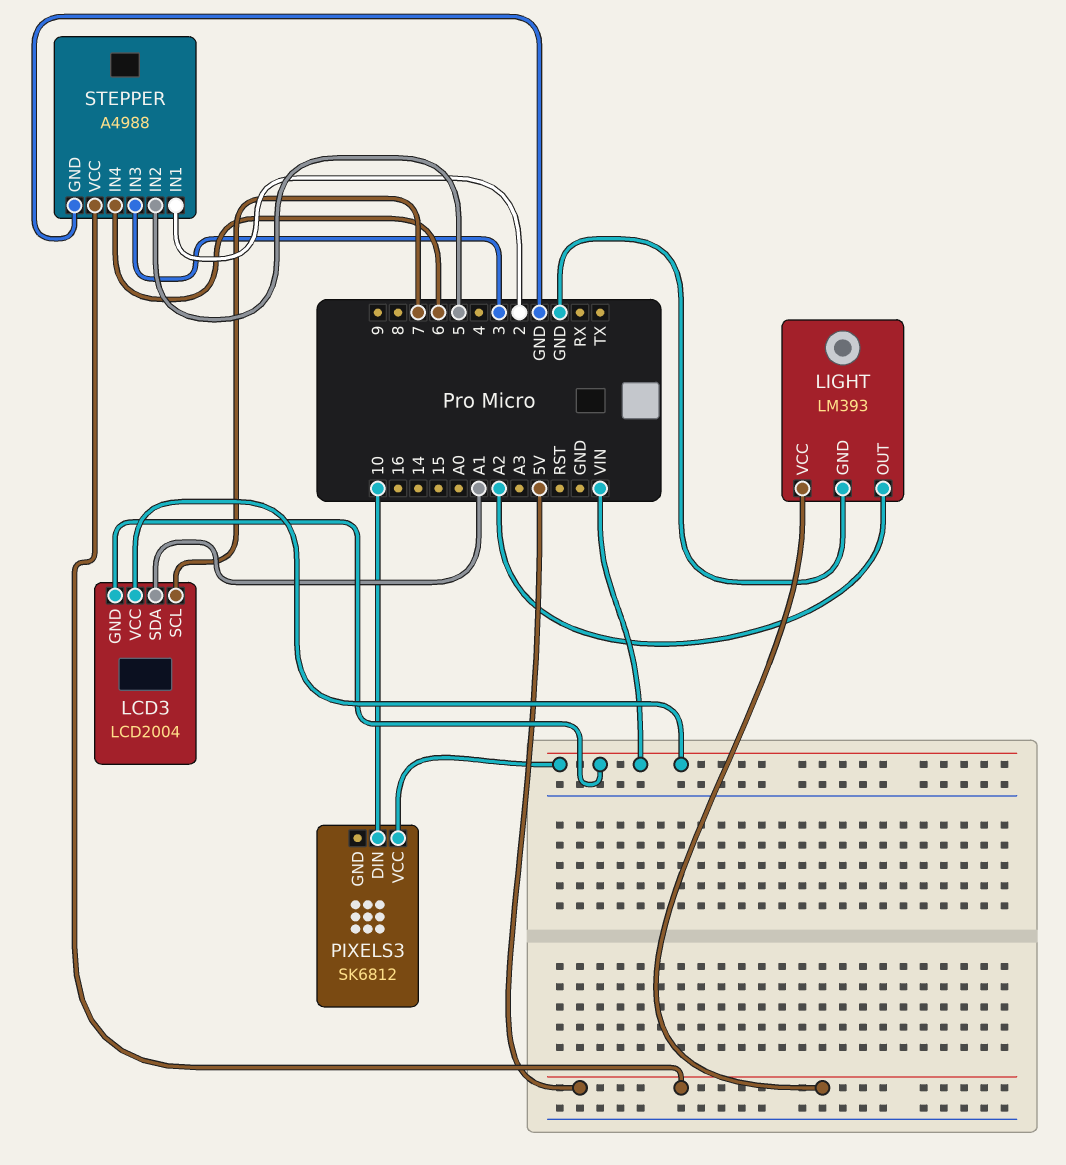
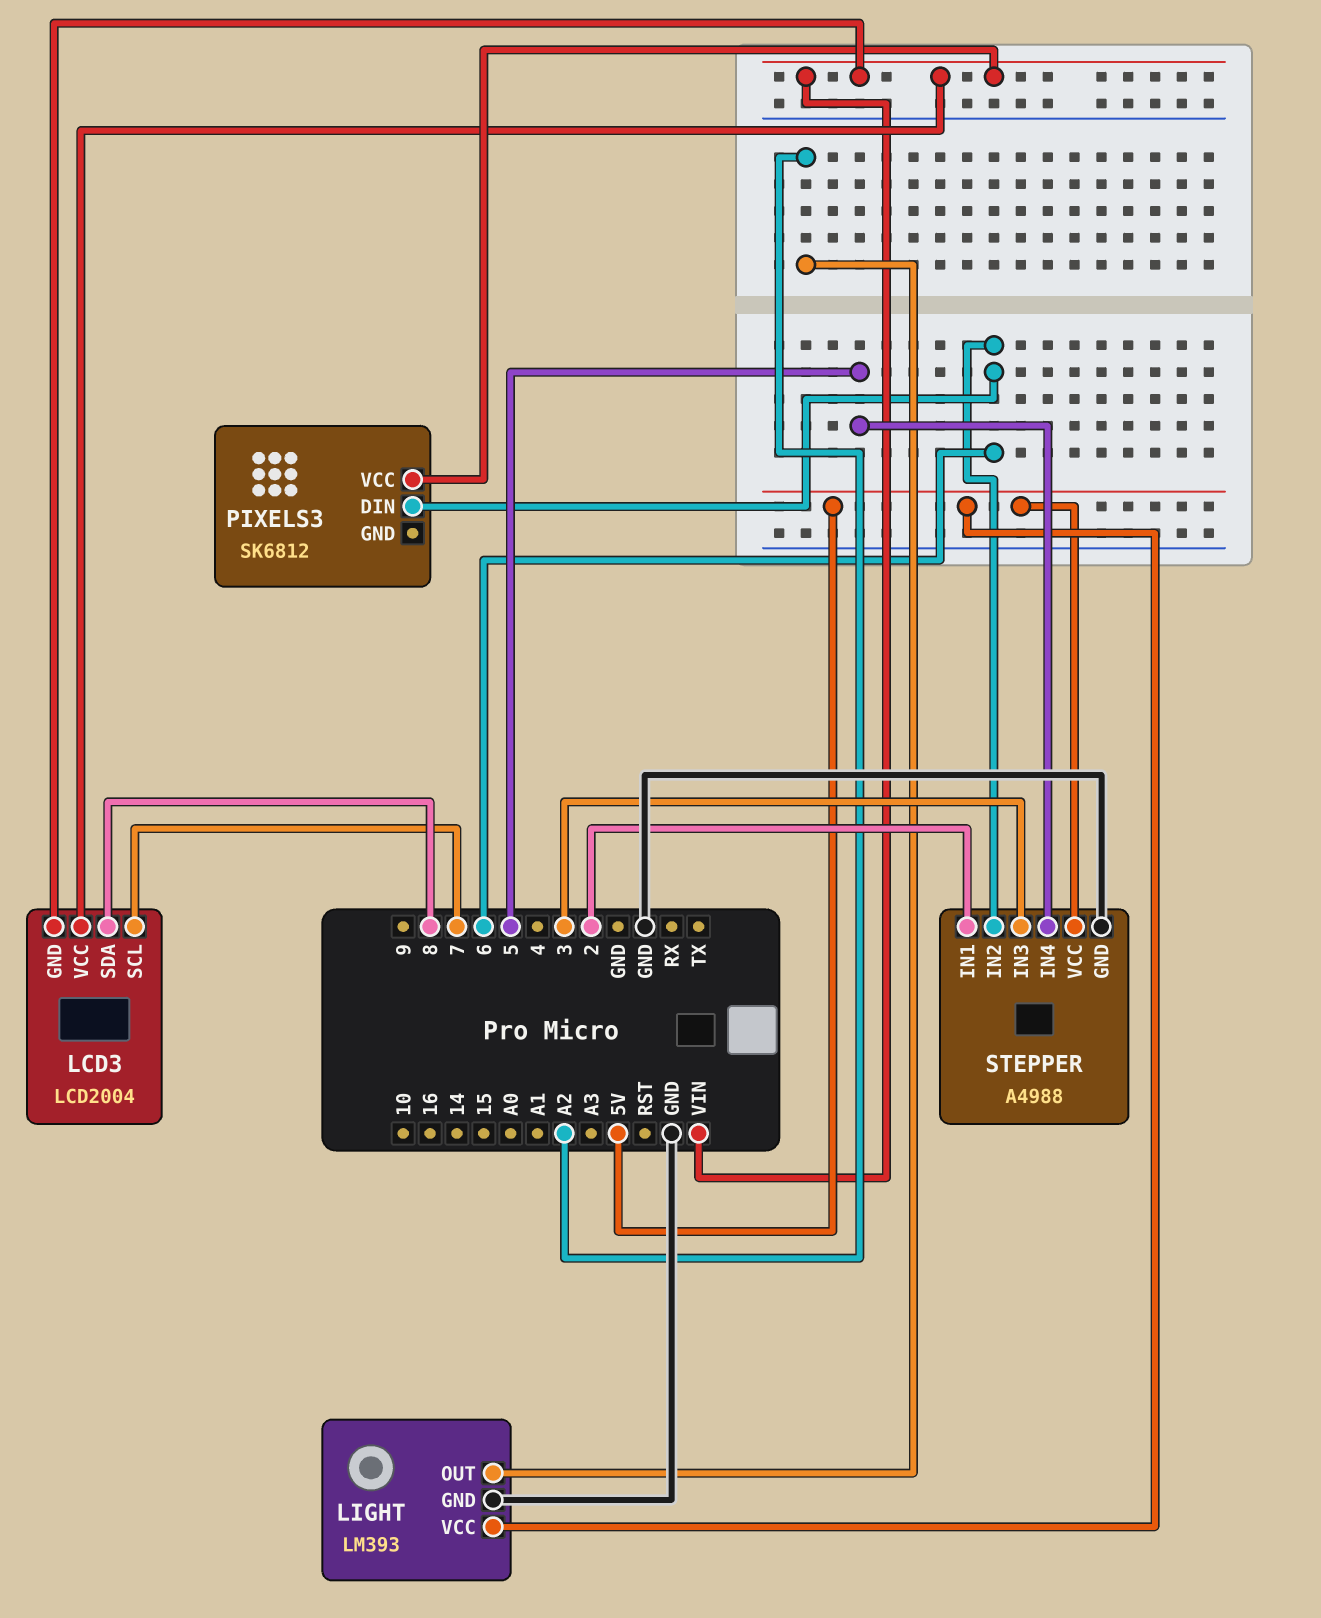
LCD3 pin SDA: A1 -> 8
PIXELS3 pin DIN: 10 -> 6
STEPPER pin IN2: 5 -> 6
STEPPER pin IN4: 6 -> 5

